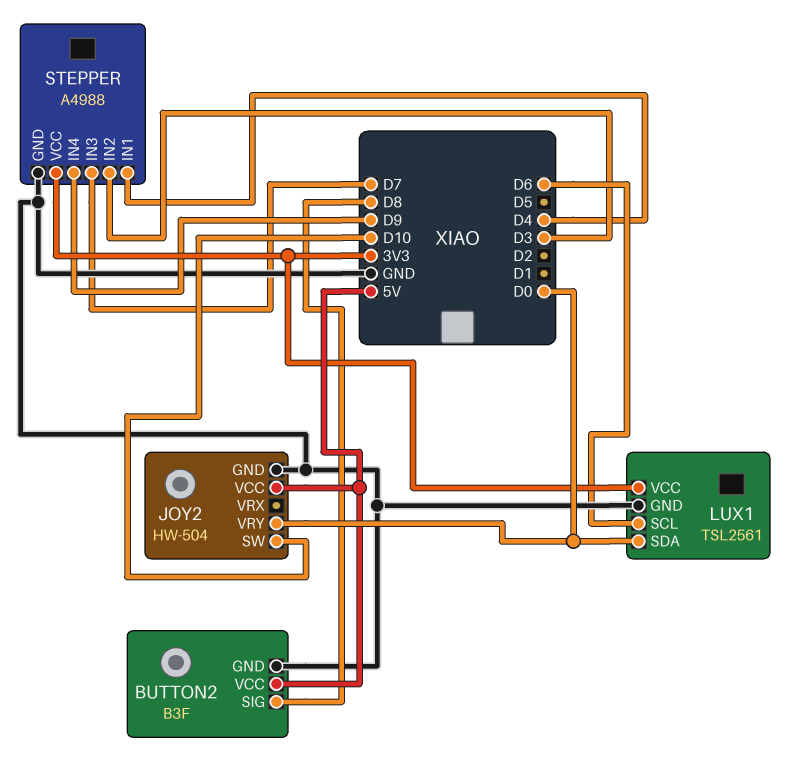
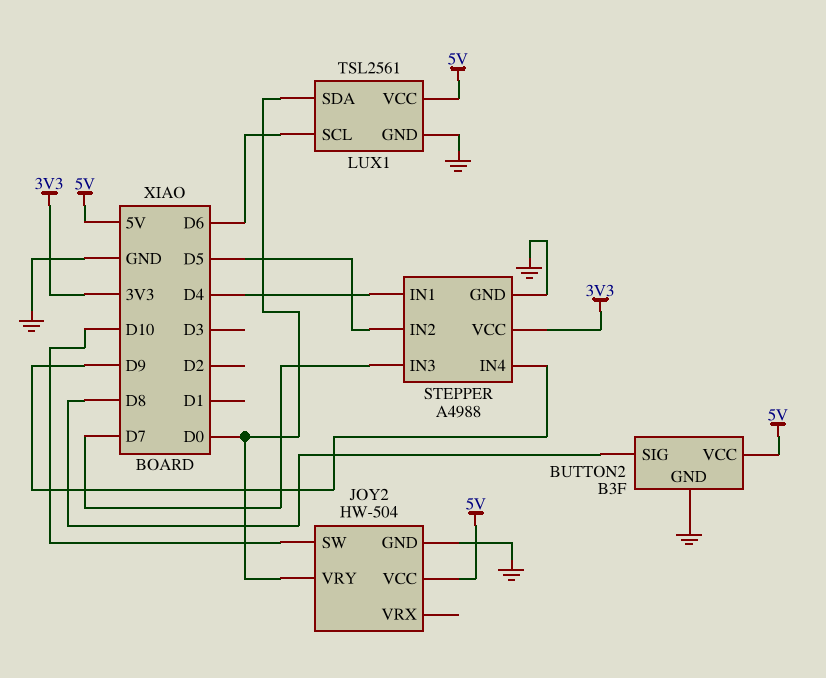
LUX1 pin VCC: 3V3 -> 5V
STEPPER pin IN2: D3 -> D5

